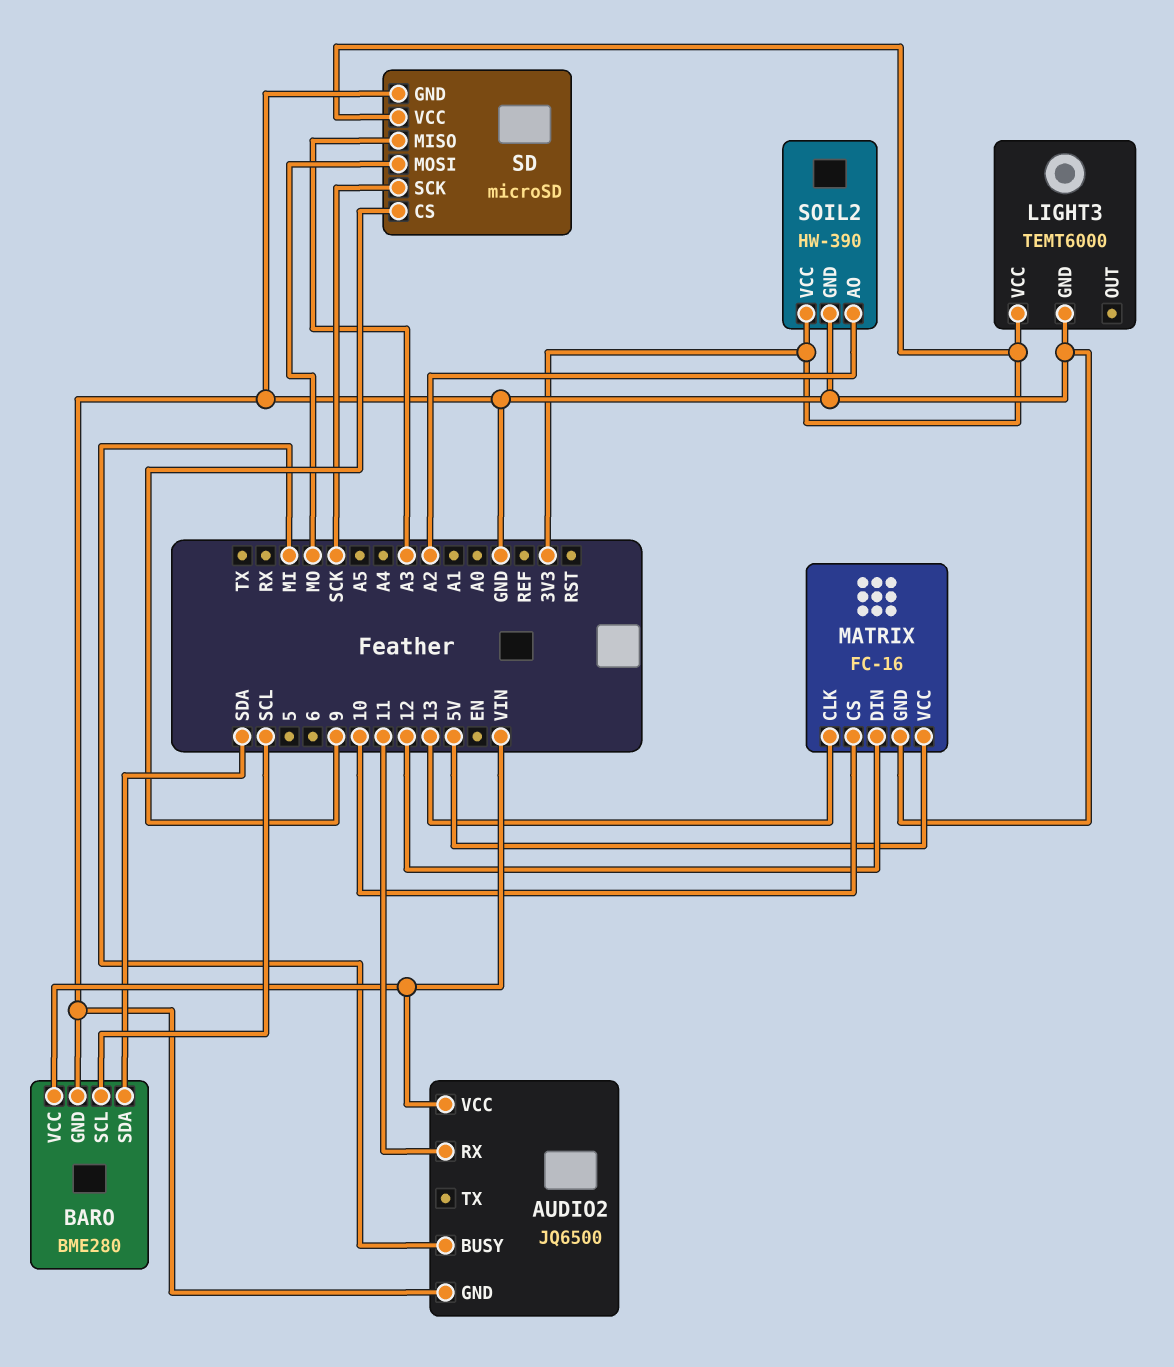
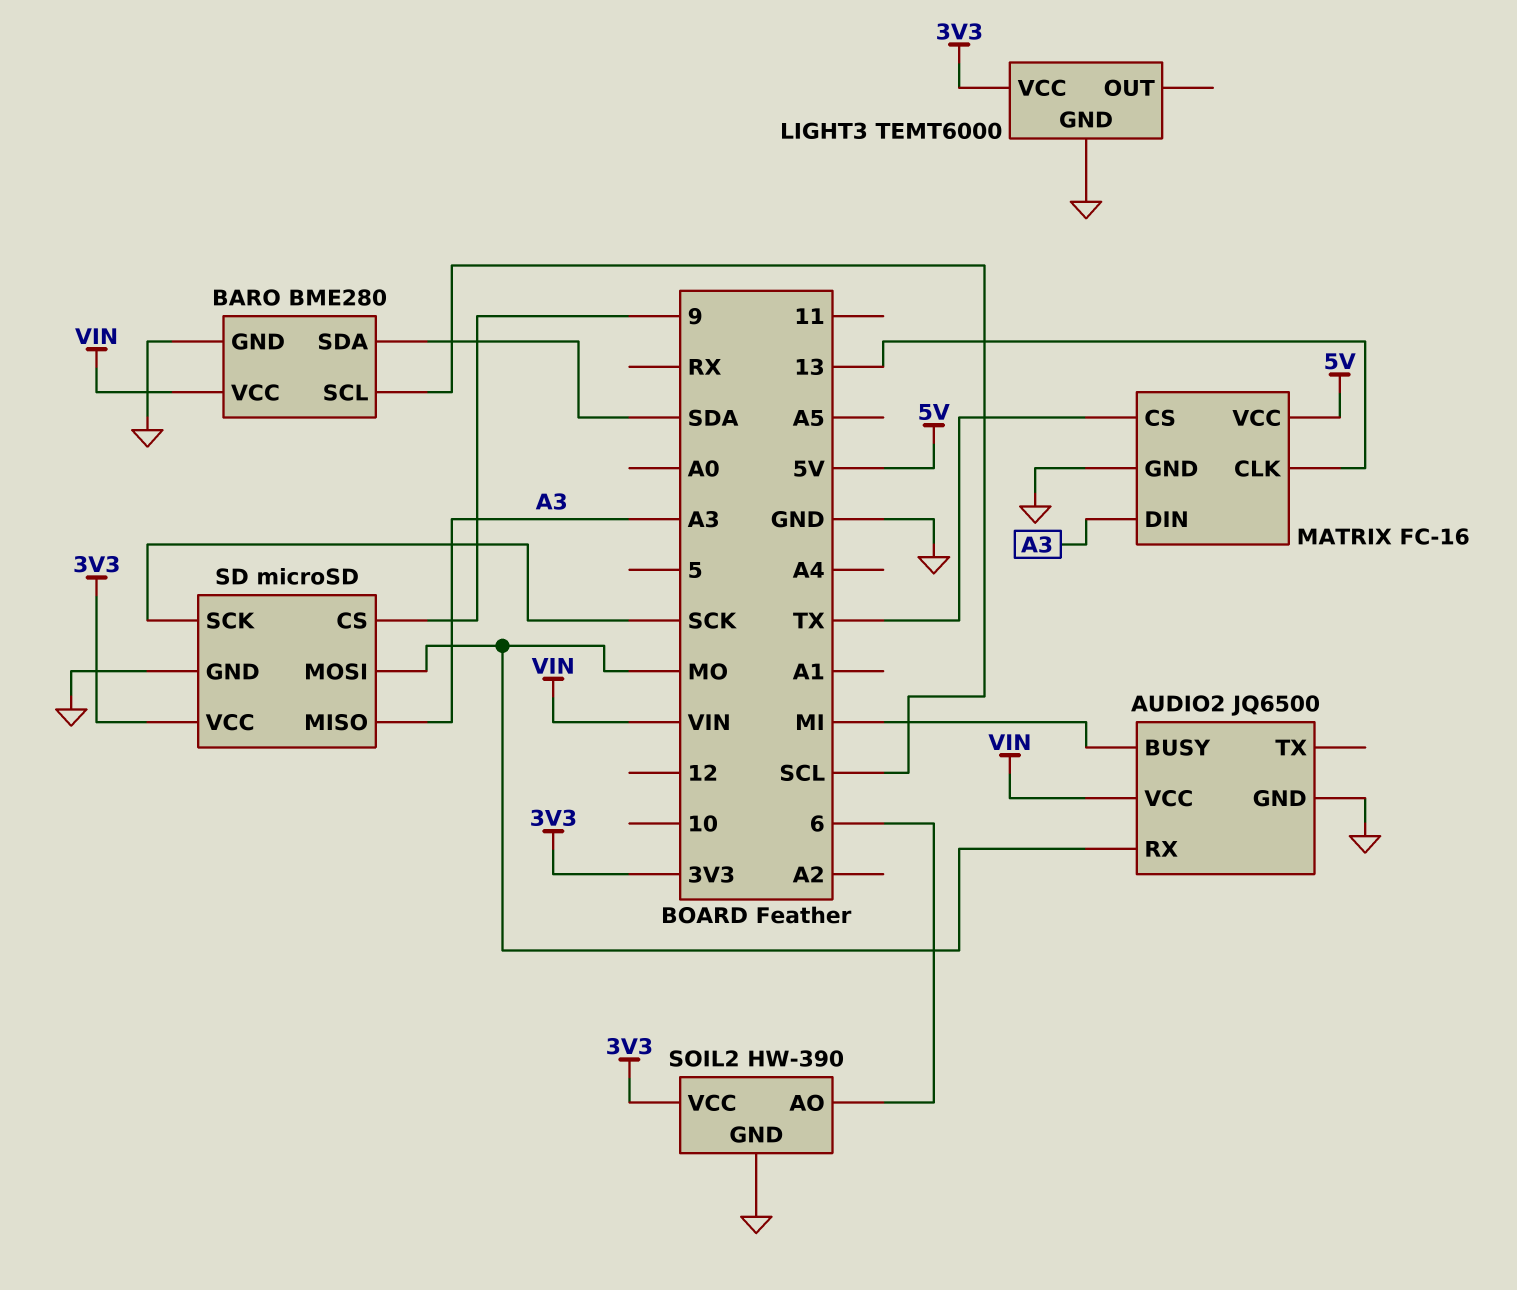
AUDIO2 pin RX: 11 -> MO
MATRIX pin CS: 10 -> TX
MATRIX pin DIN: 12 -> A3
SOIL2 pin AO: A2 -> 6

